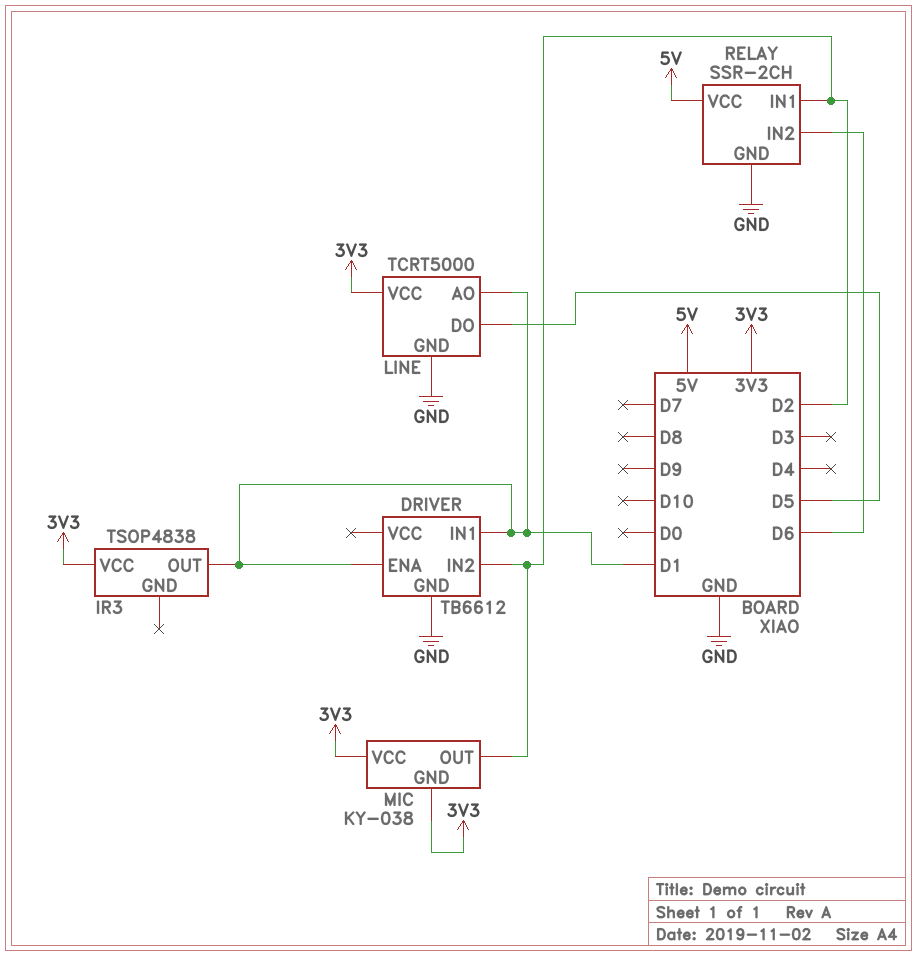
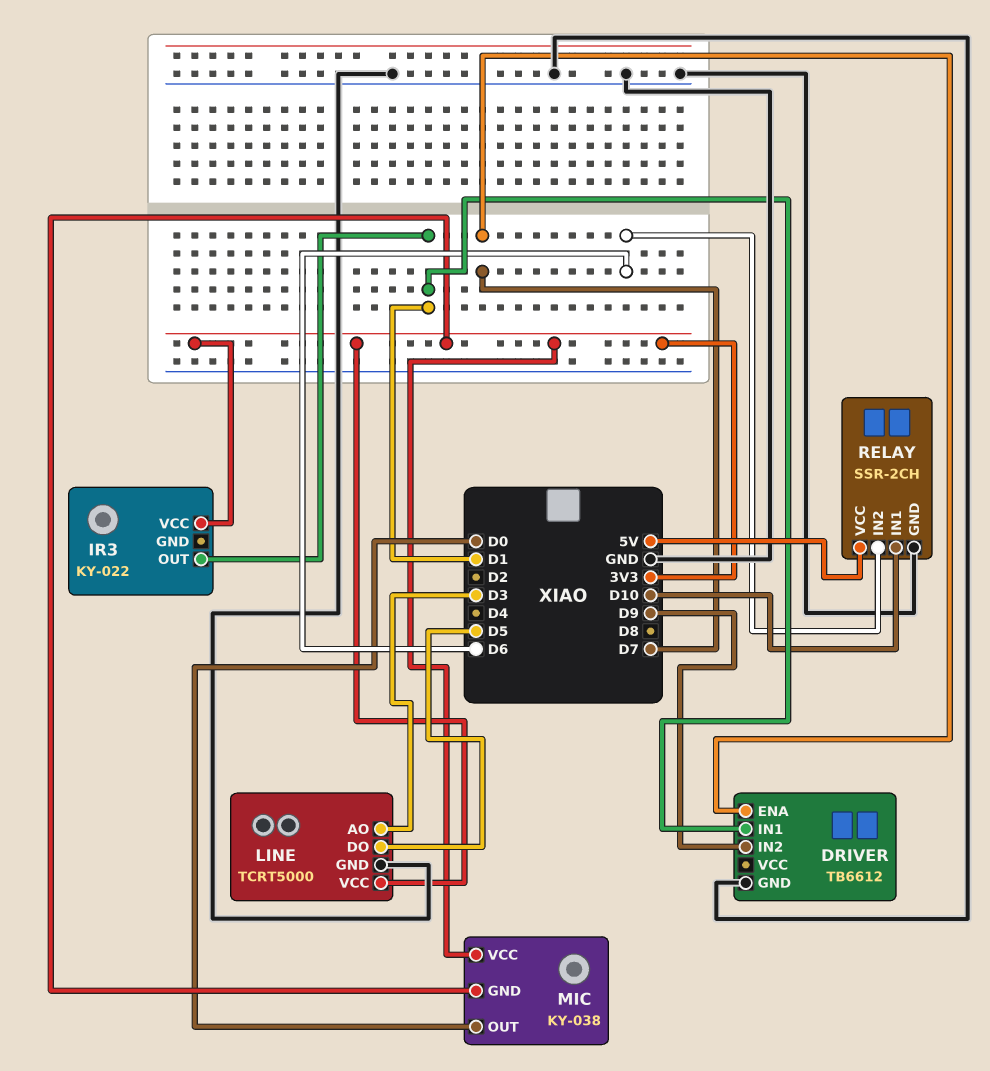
DRIVER pin ENA: D1 -> D7
DRIVER pin IN2: D2 -> D9
IR3: TSOP4838 -> KY-022
LINE pin AO: D1 -> D3
MIC pin OUT: D2 -> D0
RELAY pin IN1: D2 -> D10

